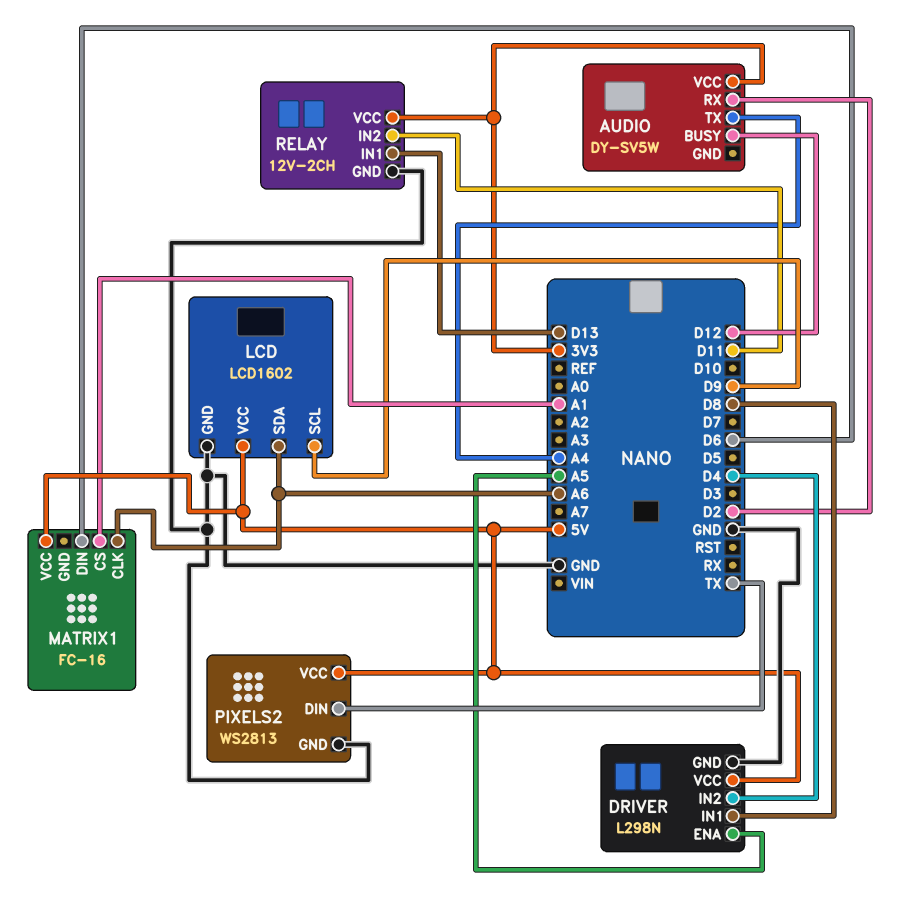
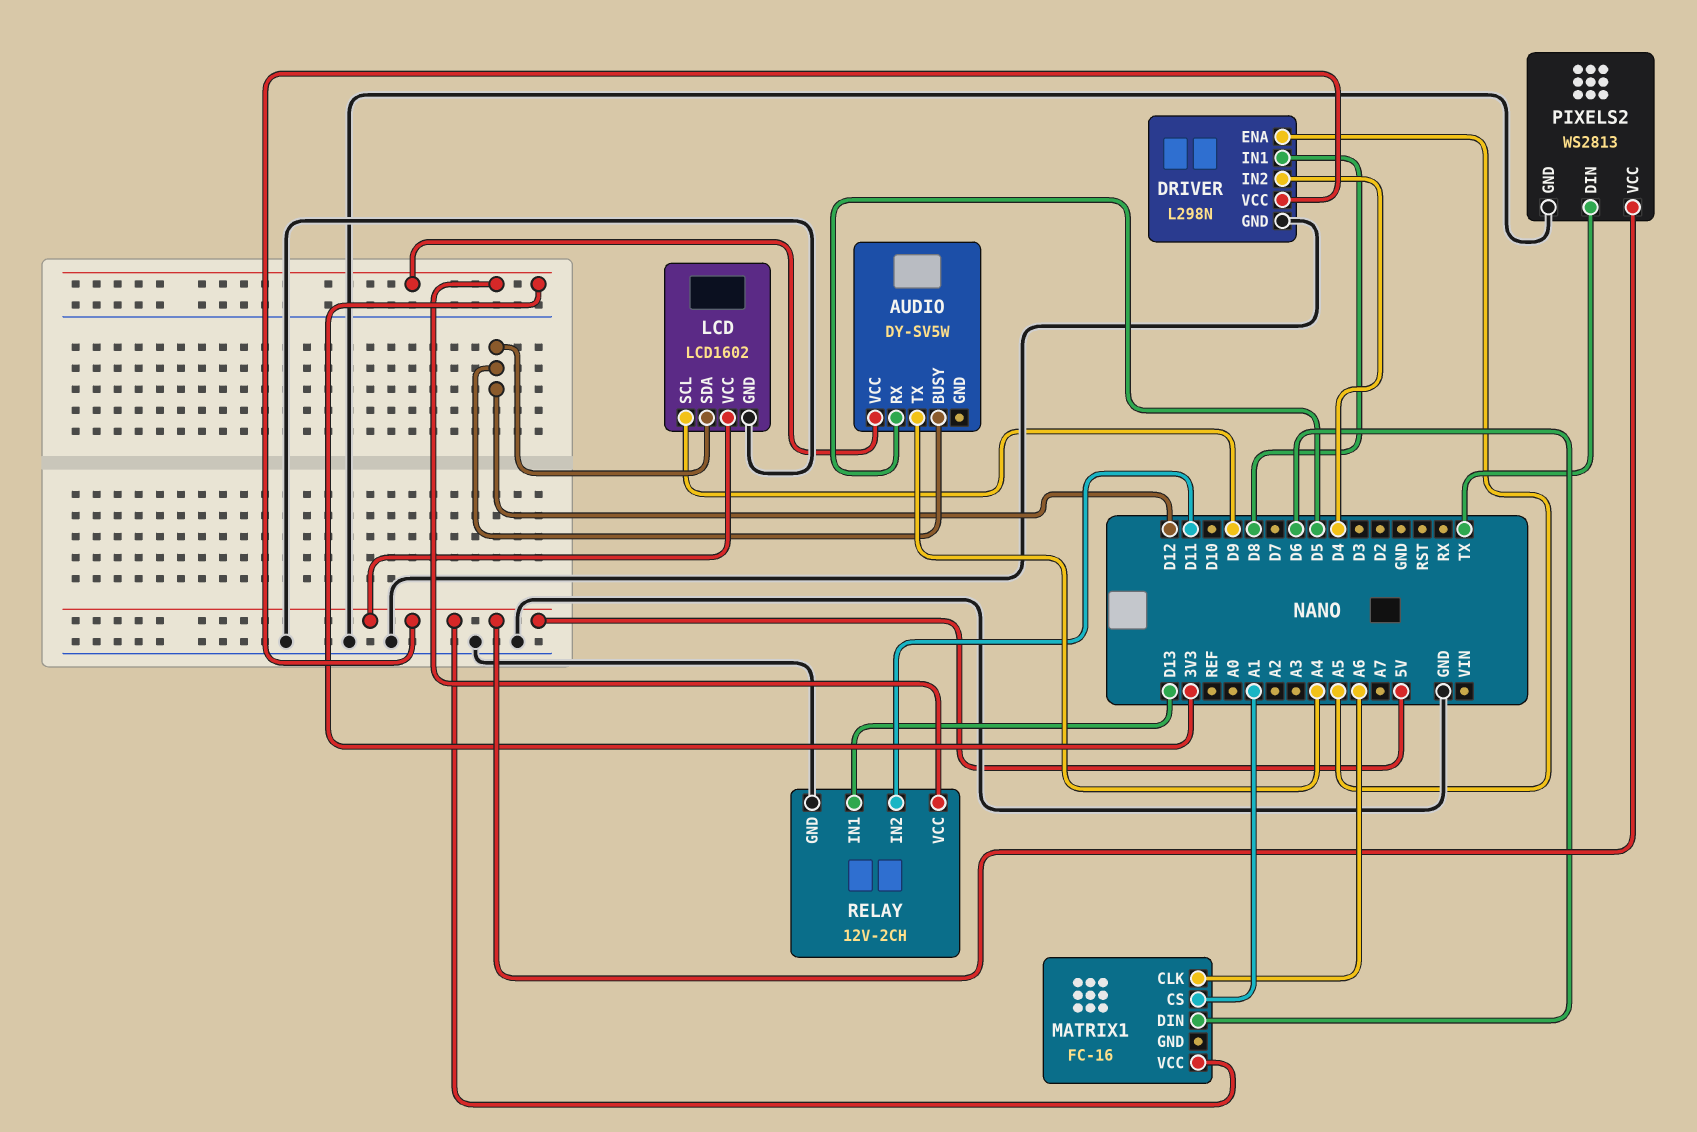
AUDIO pin RX: D2 -> D5
LCD pin SDA: A6 -> D12

